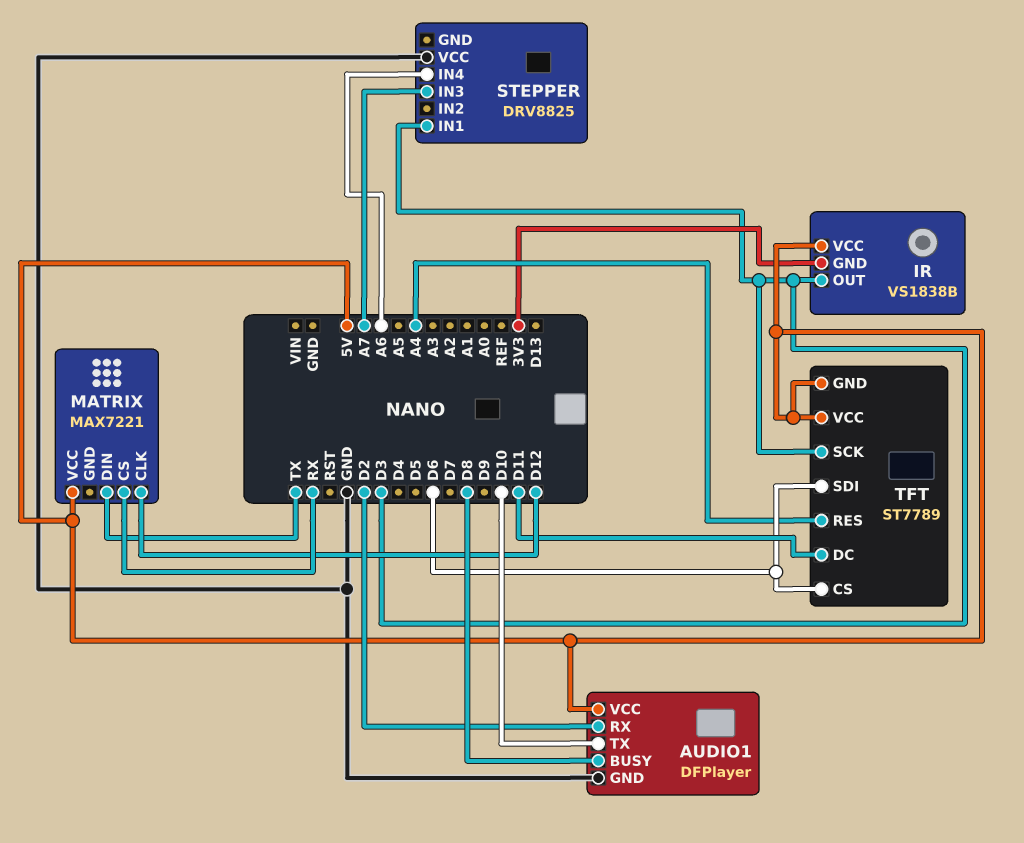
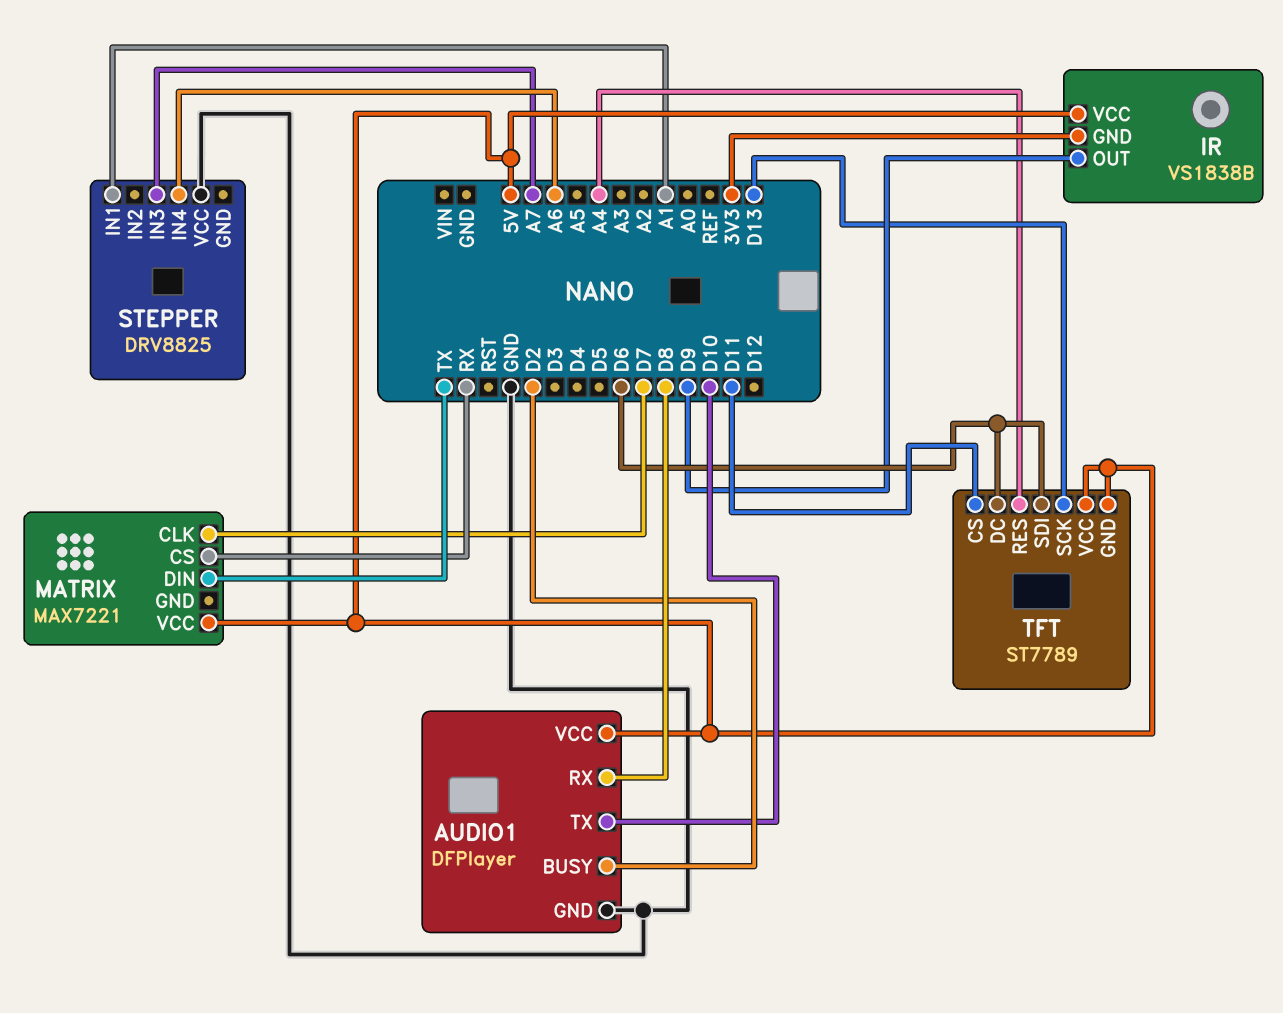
AUDIO1 pin BUSY: D8 -> D2
AUDIO1 pin RX: D2 -> D8
IR pin OUT: D3 -> D9
MATRIX pin CLK: D12 -> D7
STEPPER pin IN1: D3 -> A1
TFT pin CS: D6 -> D11
TFT pin DC: D11 -> D6
TFT pin SCK: D3 -> D13

